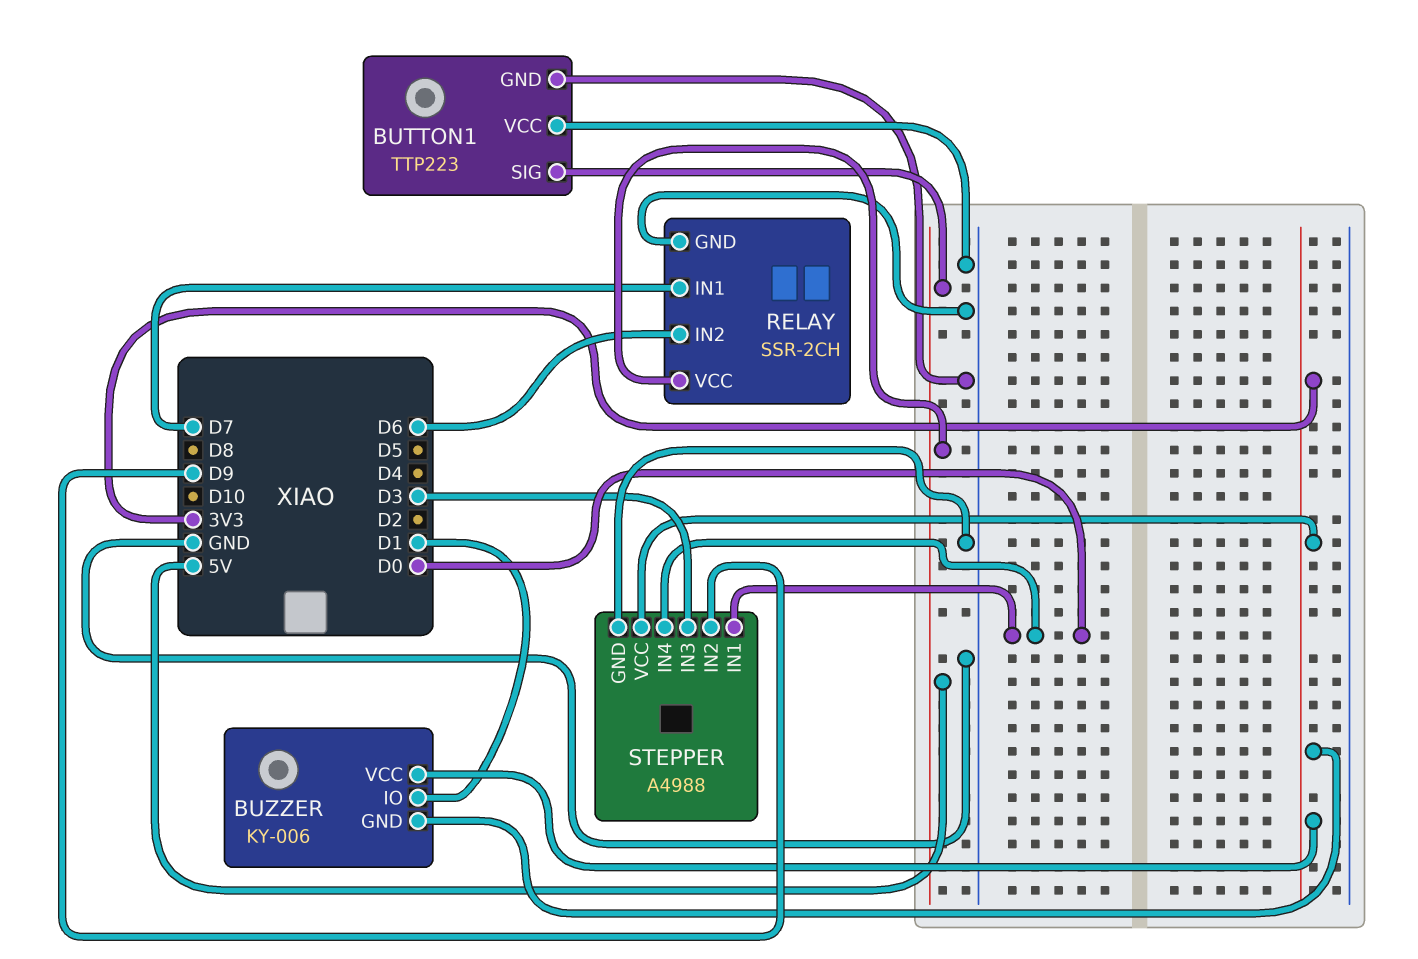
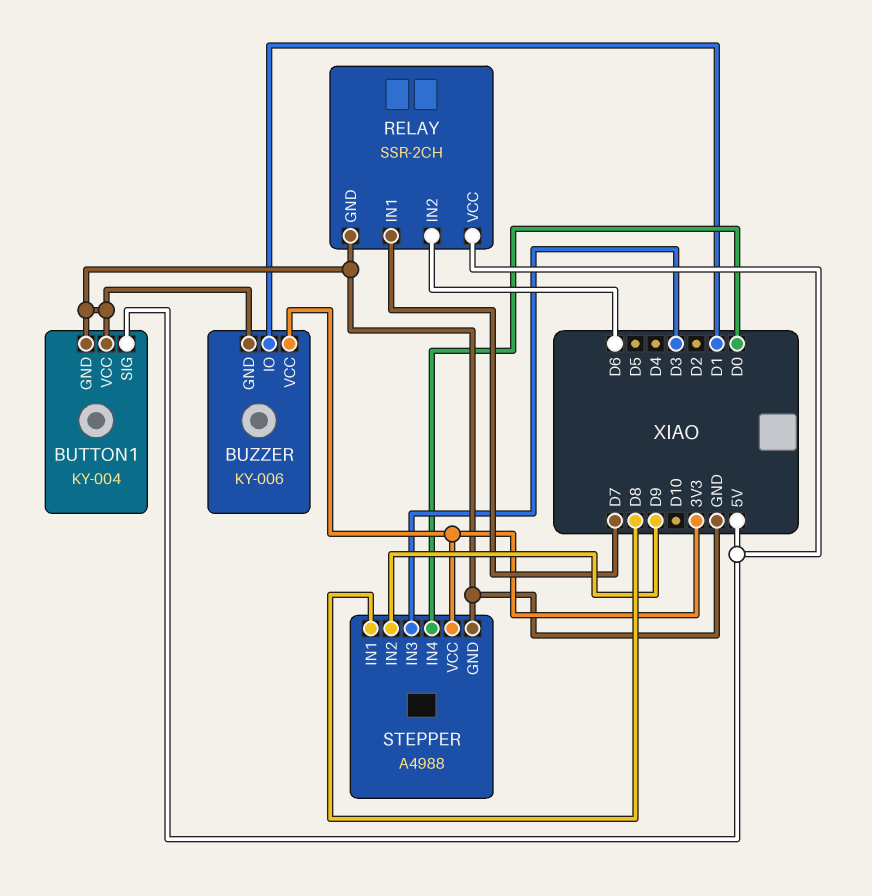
BUTTON1: TTP223 -> KY-004
BUZZER pin GND: 3V3 -> GND
STEPPER pin IN1: D0 -> D8

